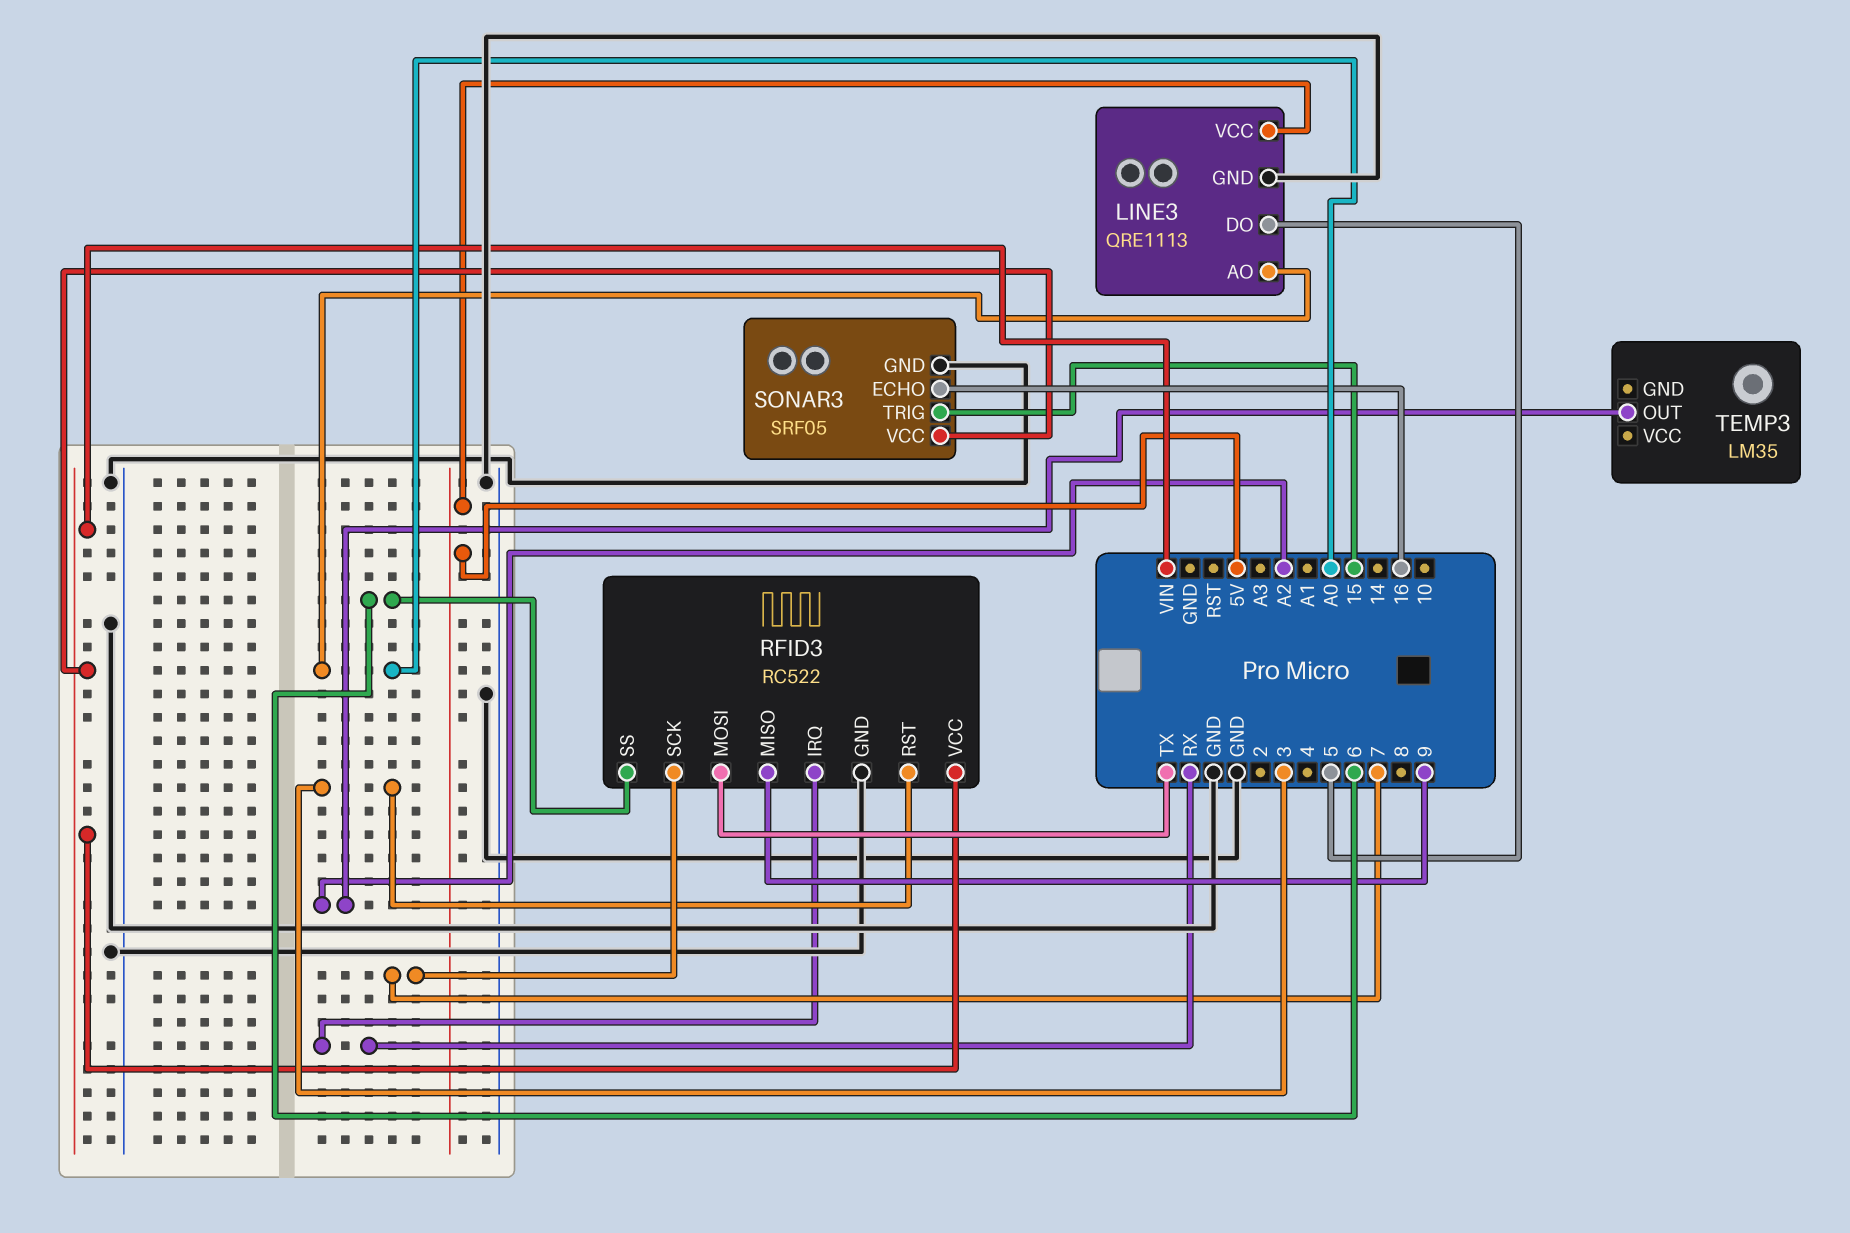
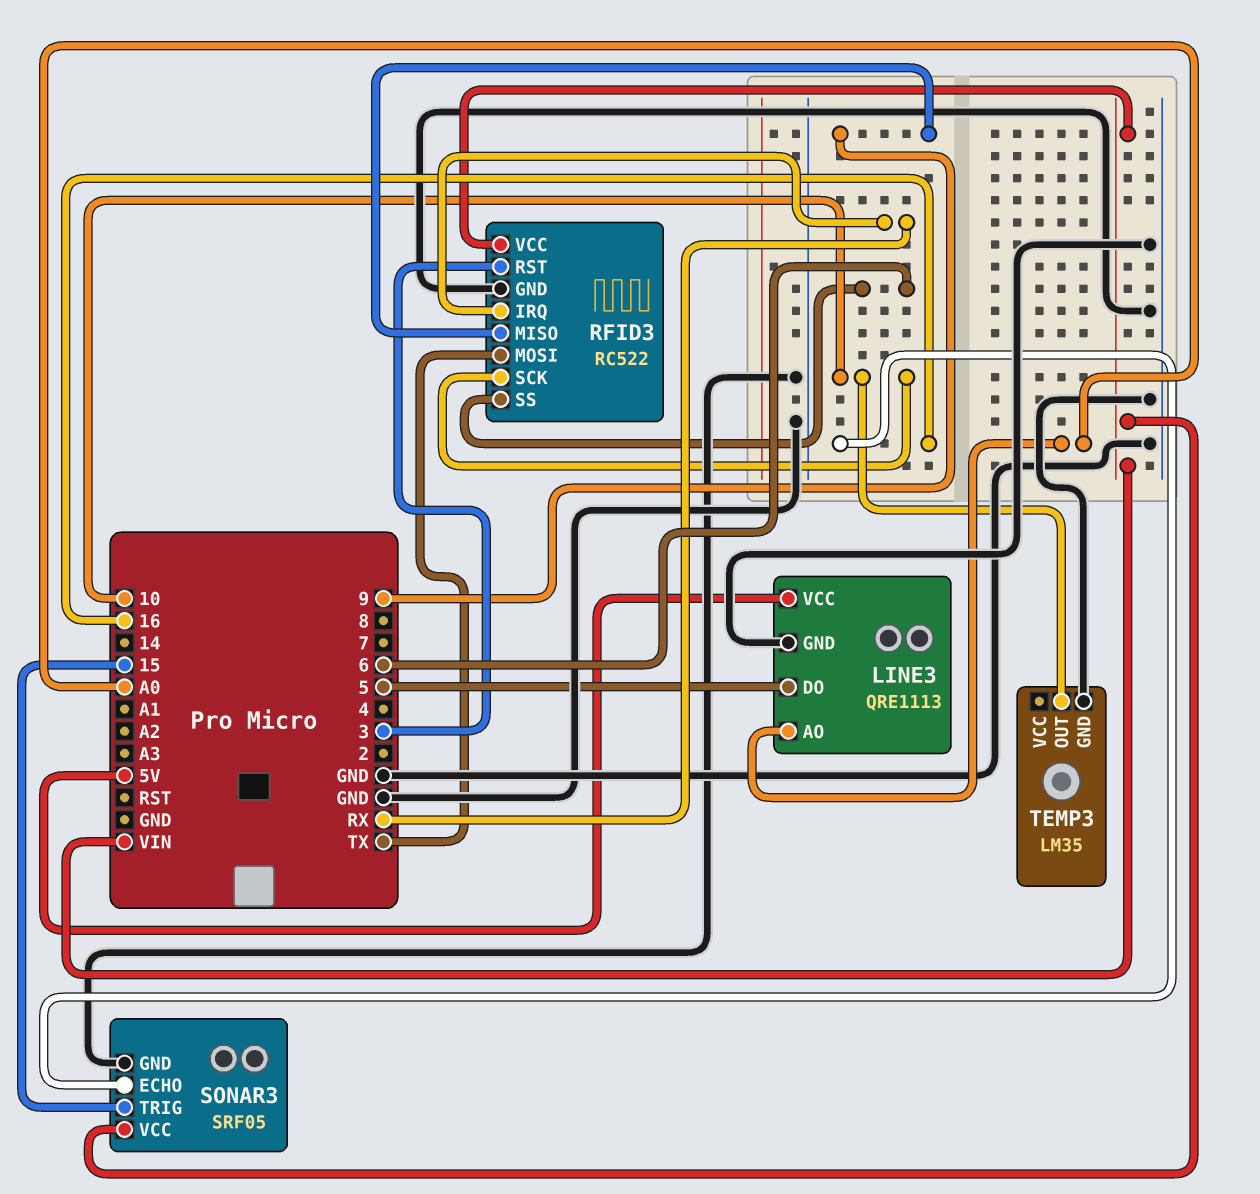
RFID3 pin SCK: 7 -> 10
TEMP3 pin GND: none -> GND
TEMP3 pin OUT: A2 -> 10

